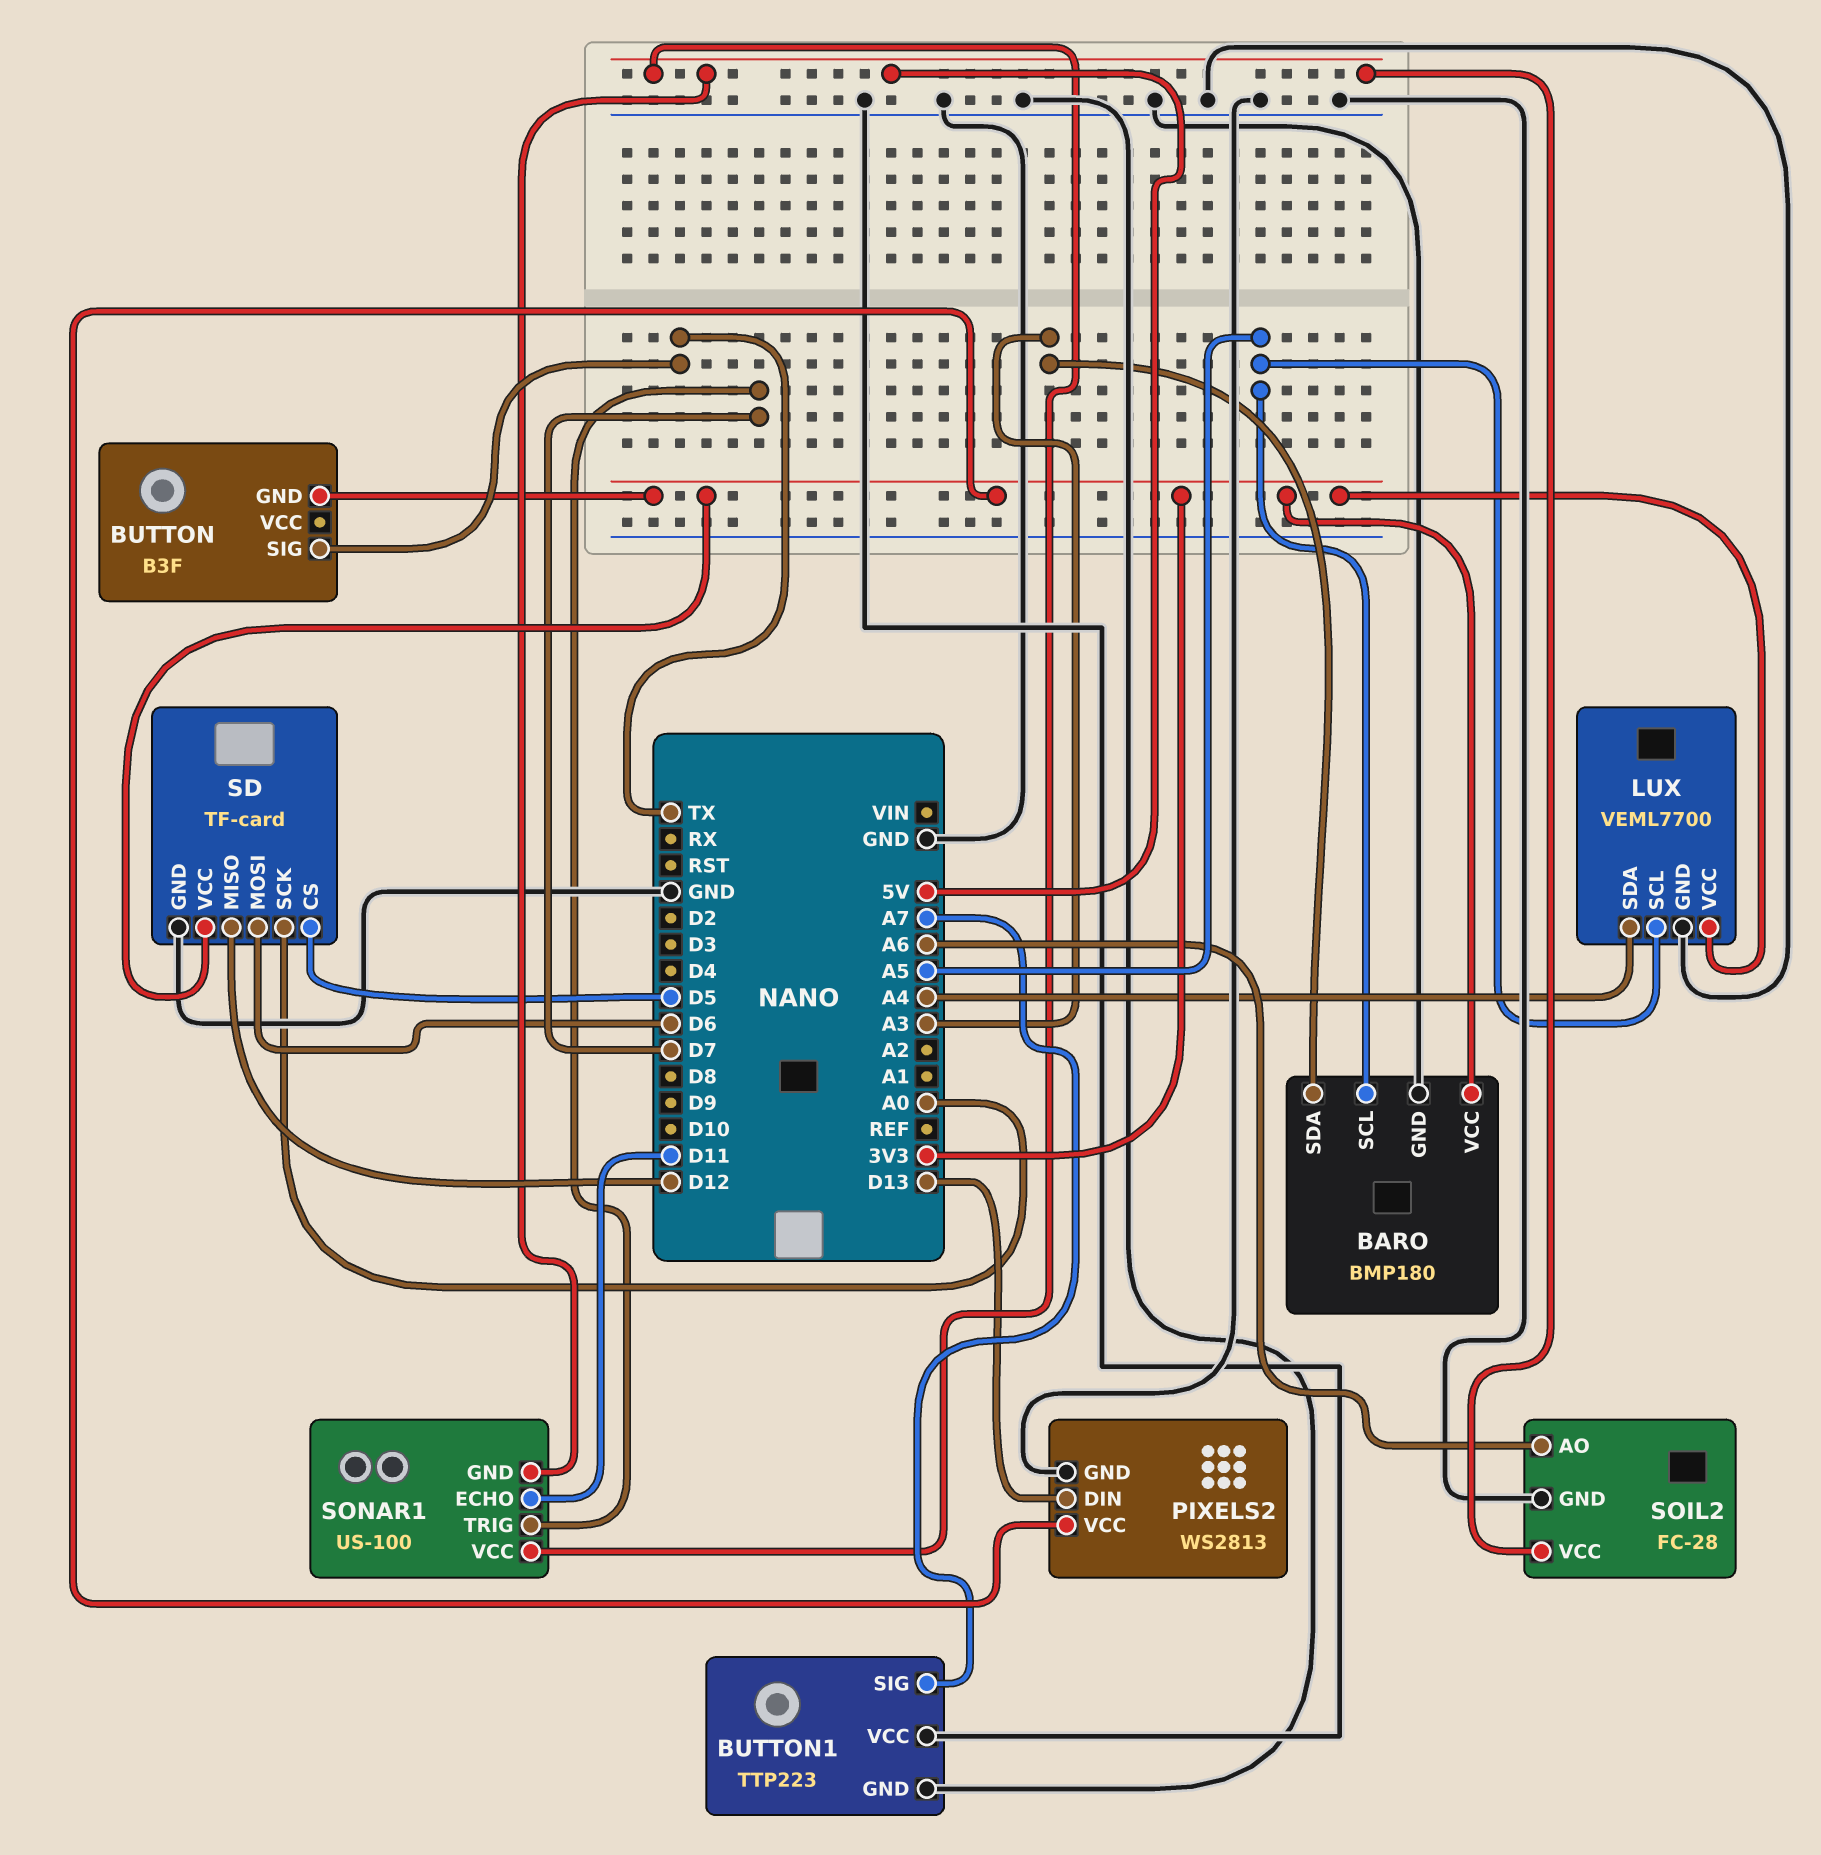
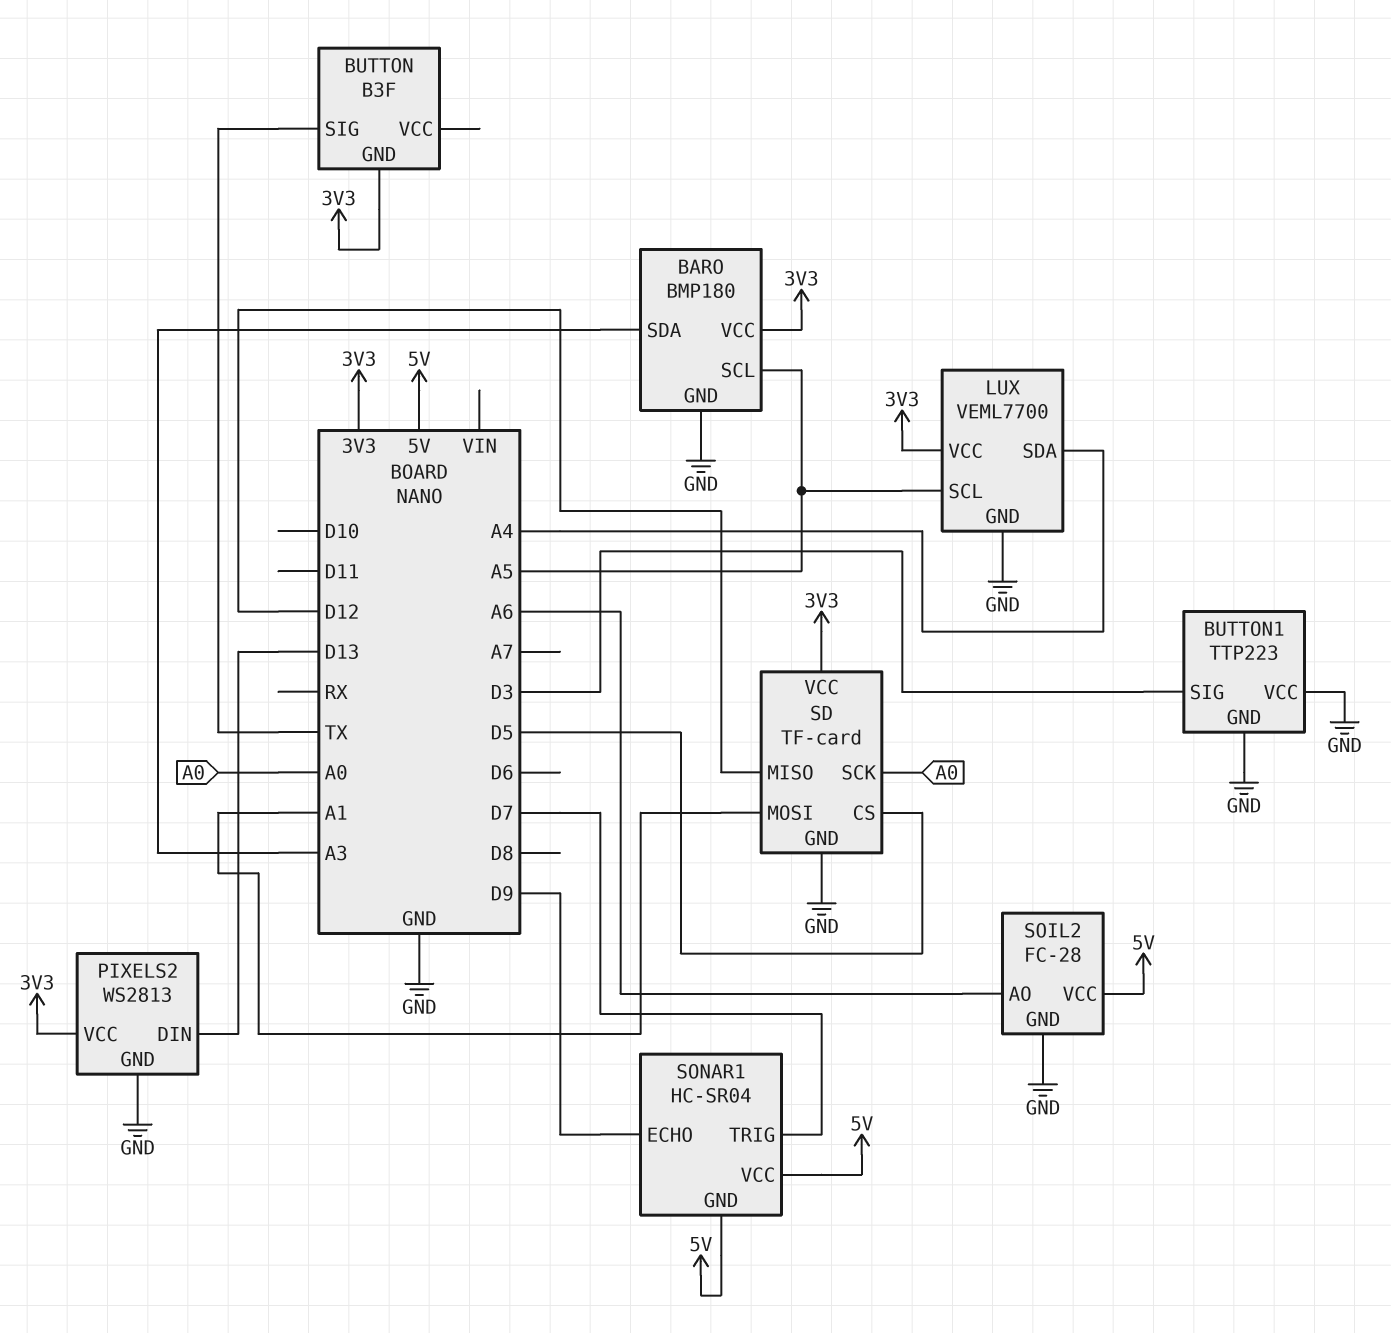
BUTTON1 pin SIG: A7 -> D3
SD pin MOSI: D6 -> A1
SONAR1: US-100 -> HC-SR04
SONAR1 pin ECHO: D11 -> D9

